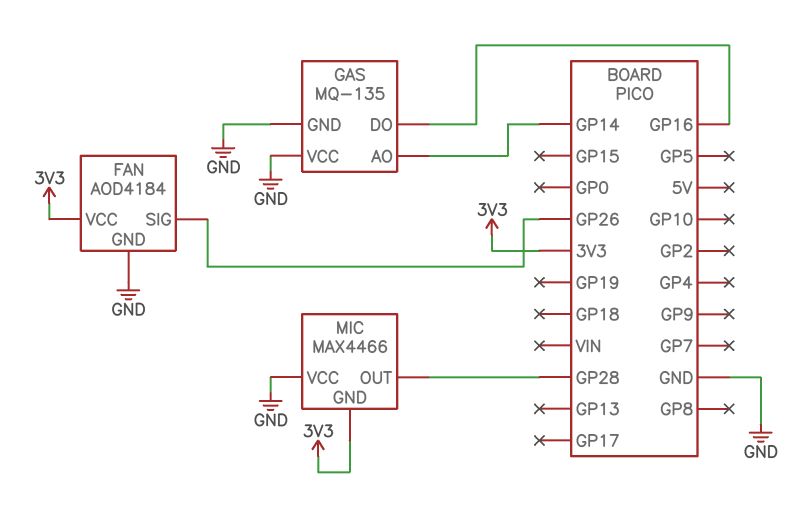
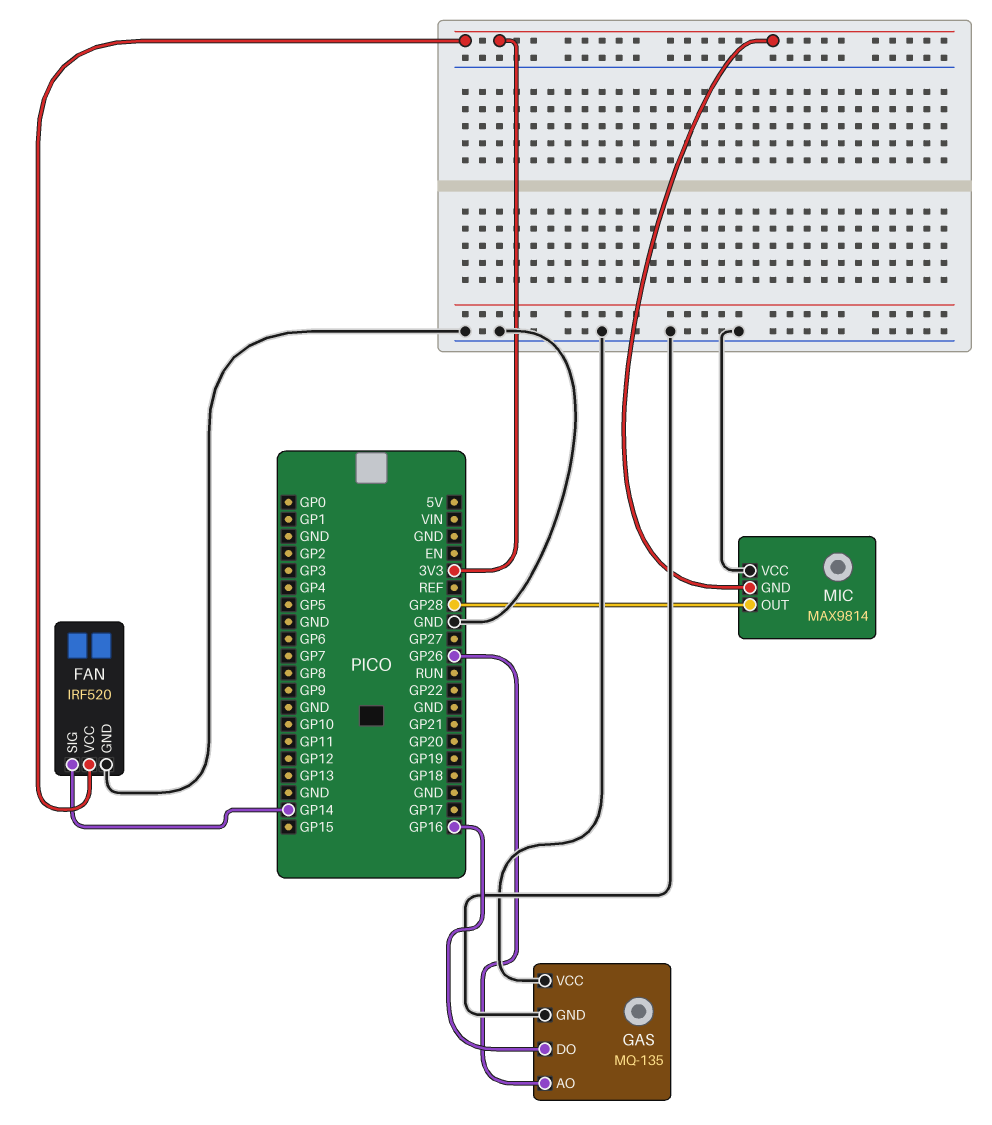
FAN: AOD4184 -> IRF520
FAN pin SIG: GP26 -> GP14
GAS pin AO: GP14 -> GP26
MIC: MAX4466 -> MAX9814

